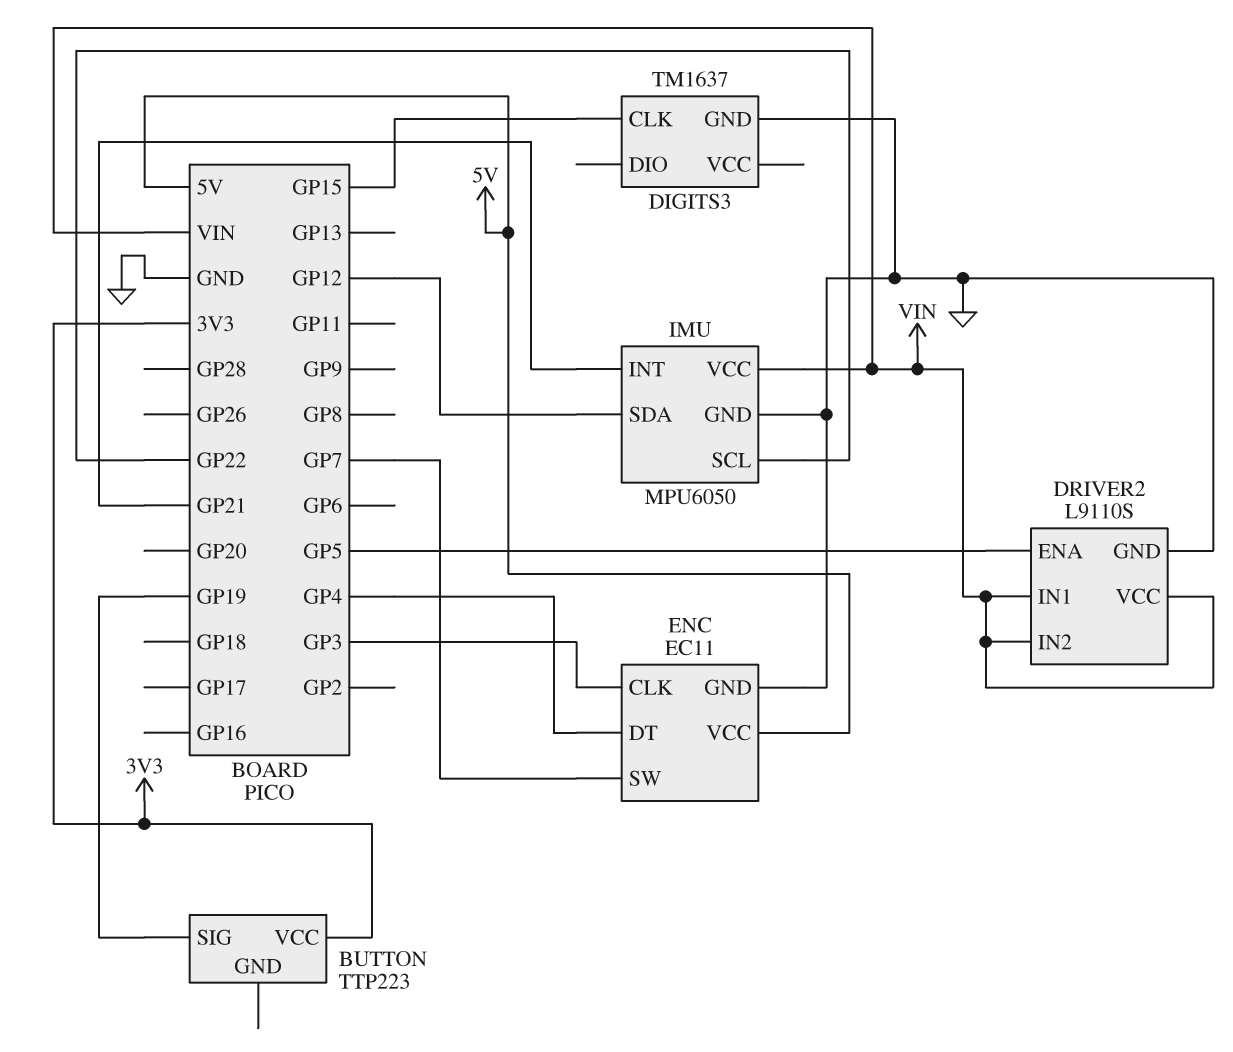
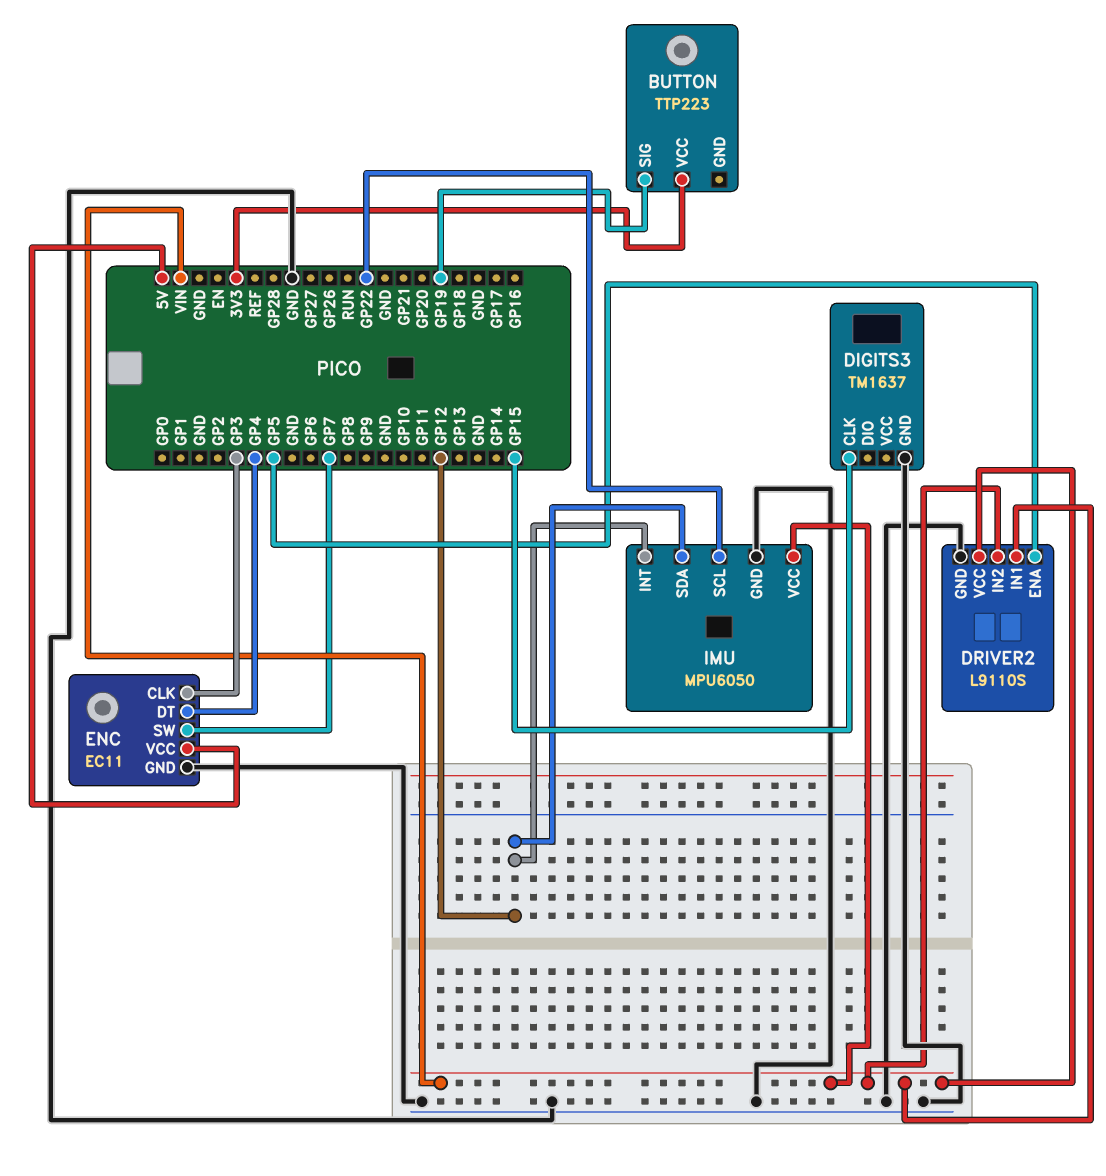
IMU pin INT: GP21 -> GP12

